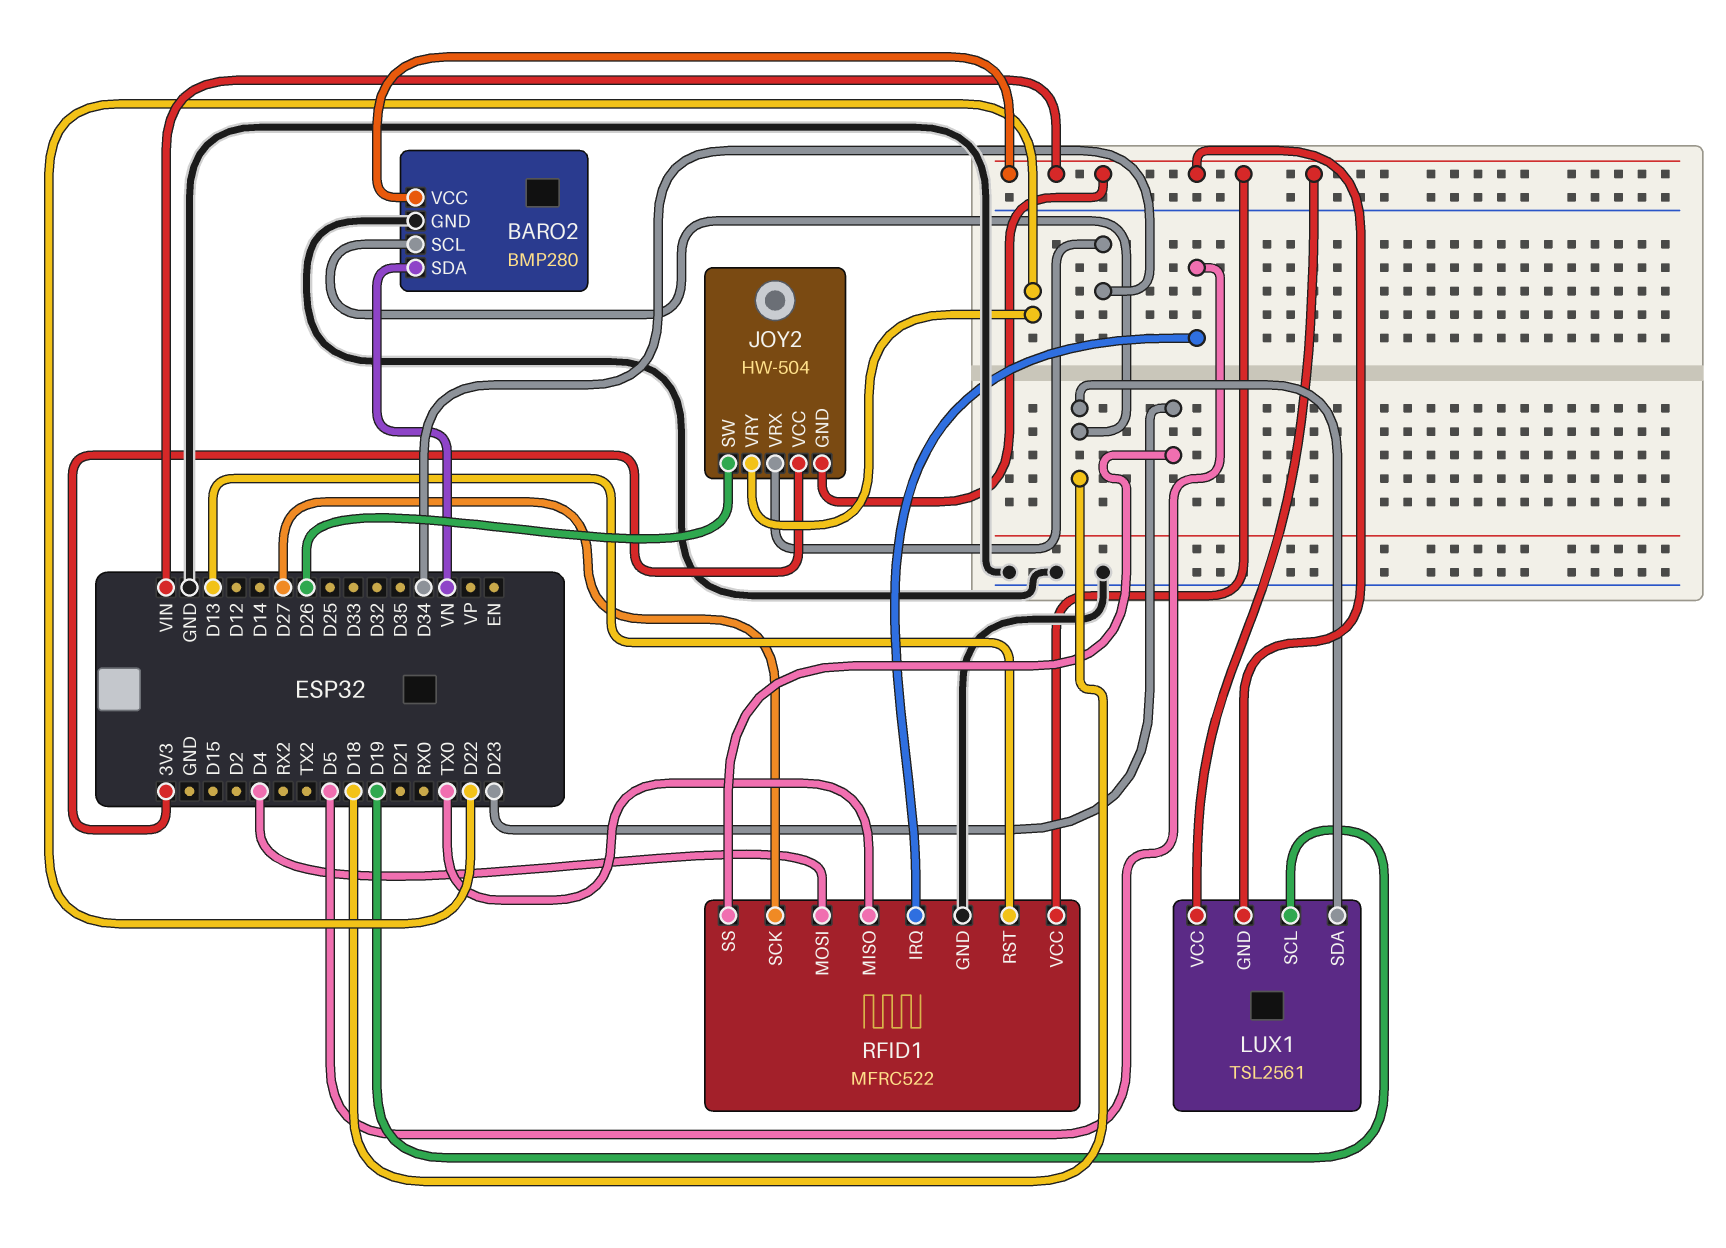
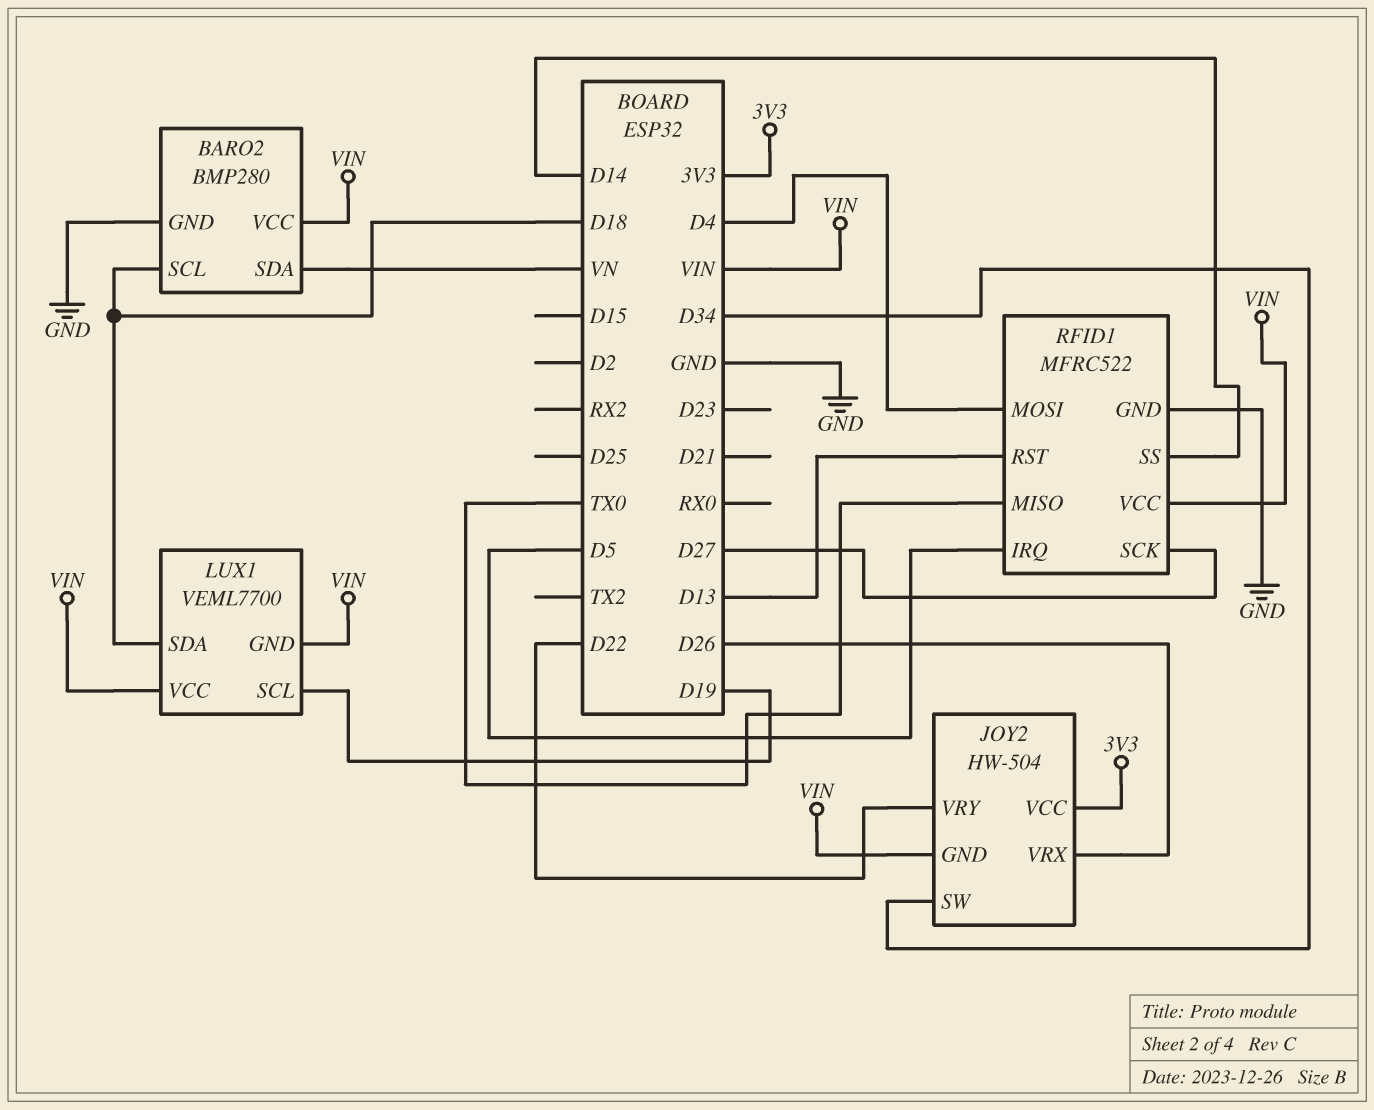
JOY2 pin SW: D26 -> D34
JOY2 pin VRX: D34 -> D26
LUX1: TSL2561 -> VEML7700
RFID1 pin SS: D23 -> D14

